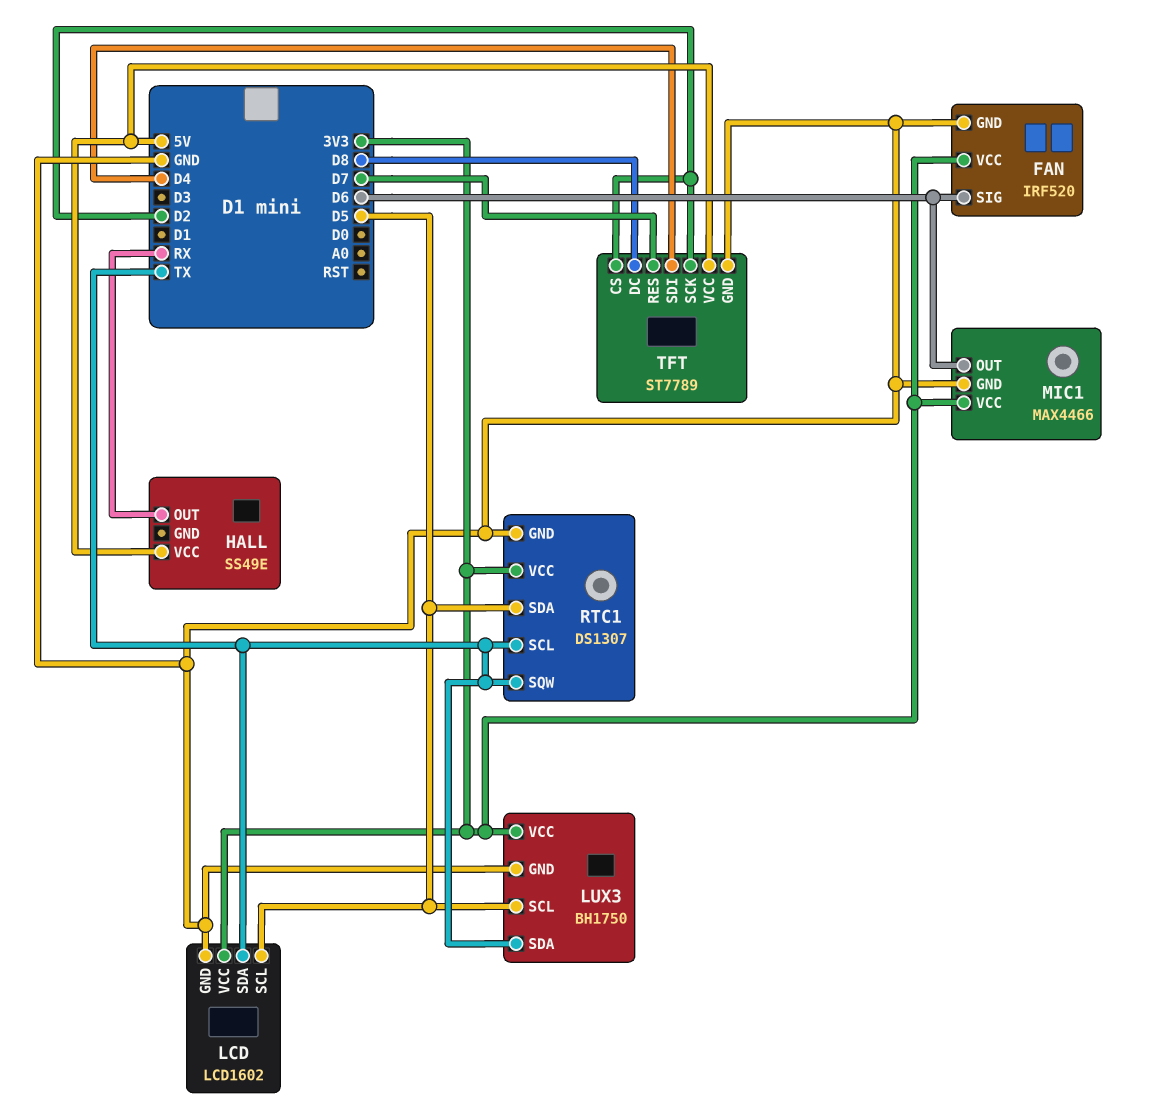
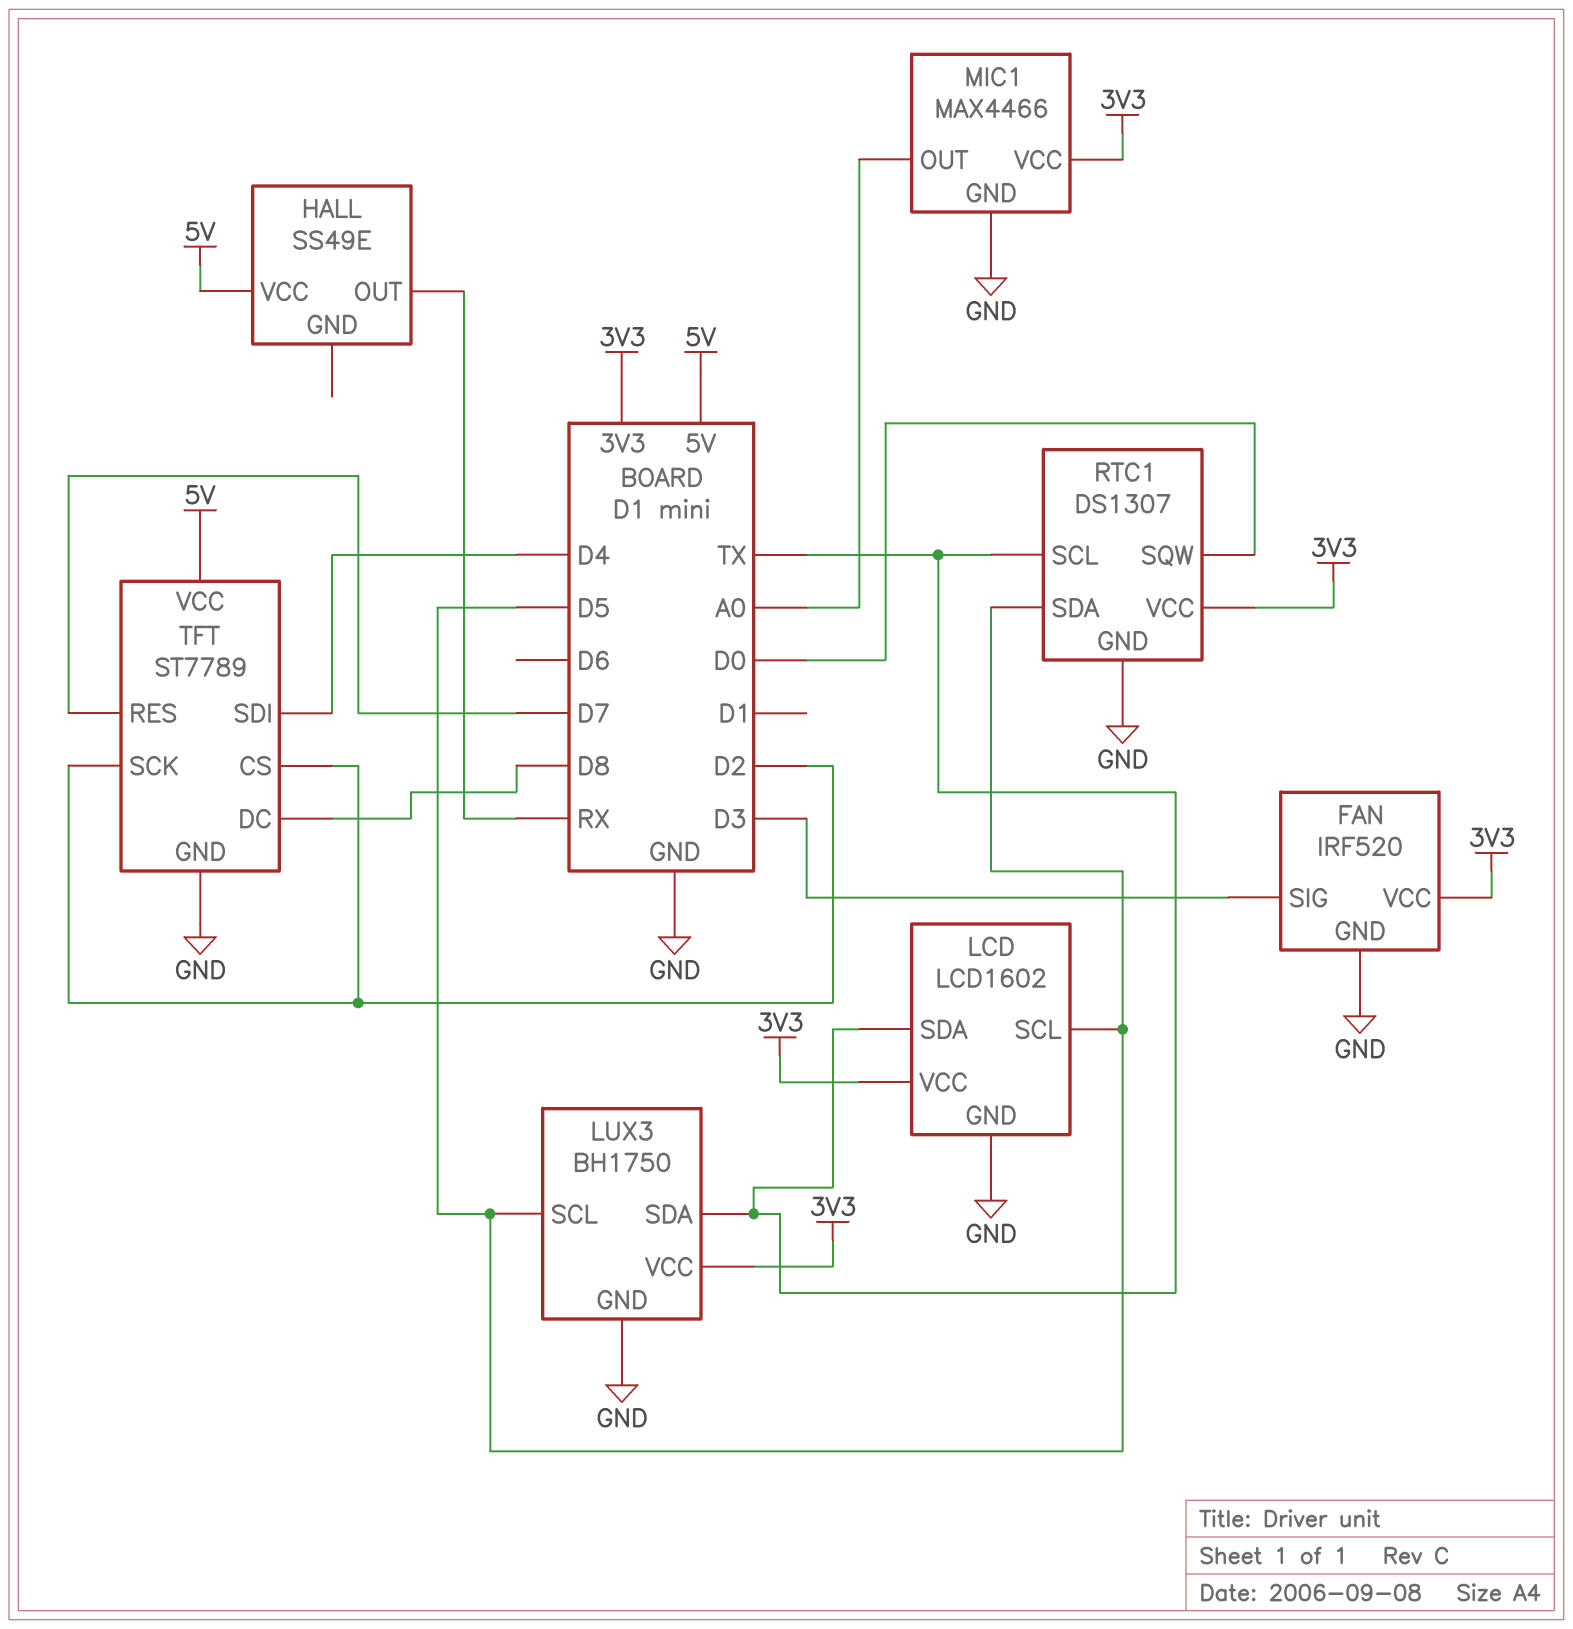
FAN pin SIG: D6 -> D3
MIC1 pin OUT: D6 -> A0
RTC1 pin SQW: TX -> D0

